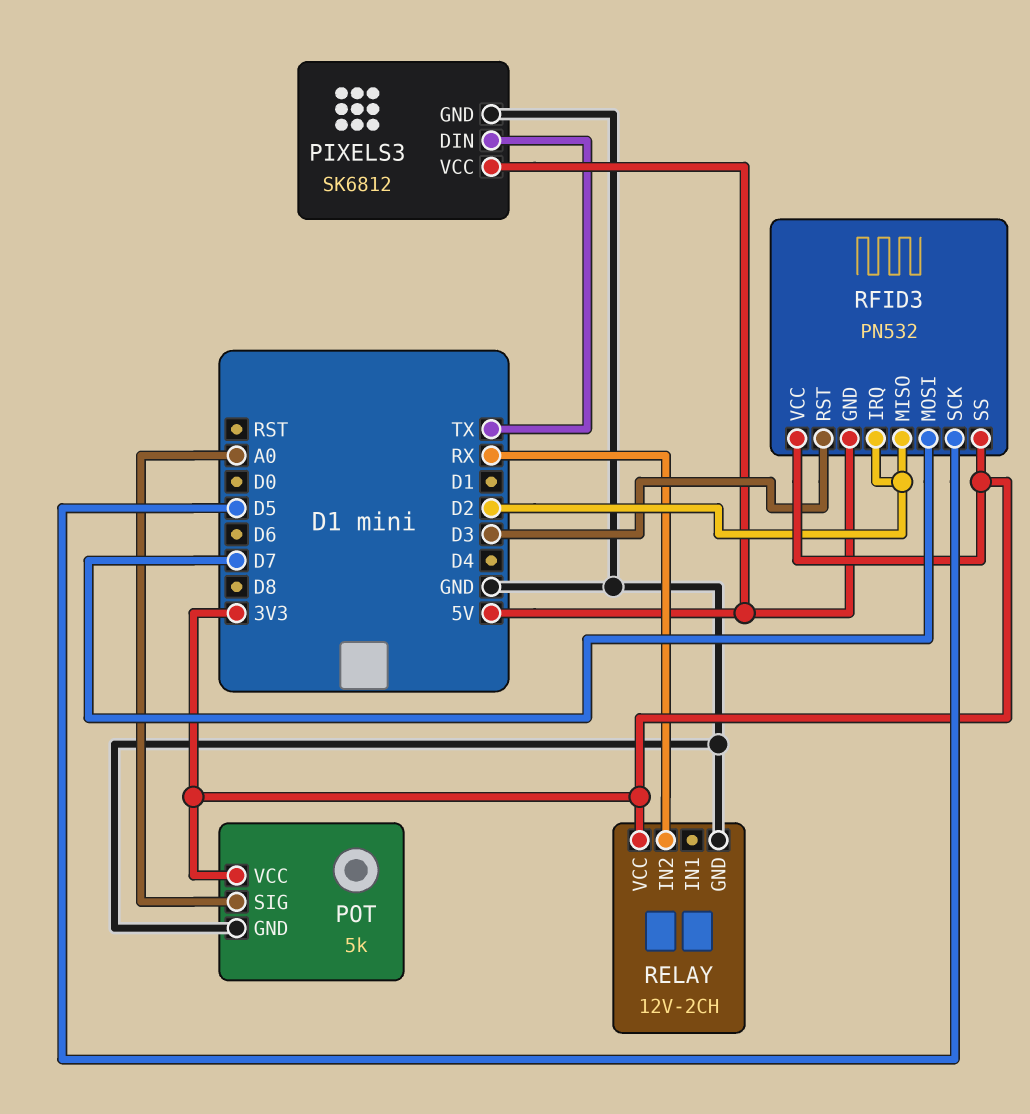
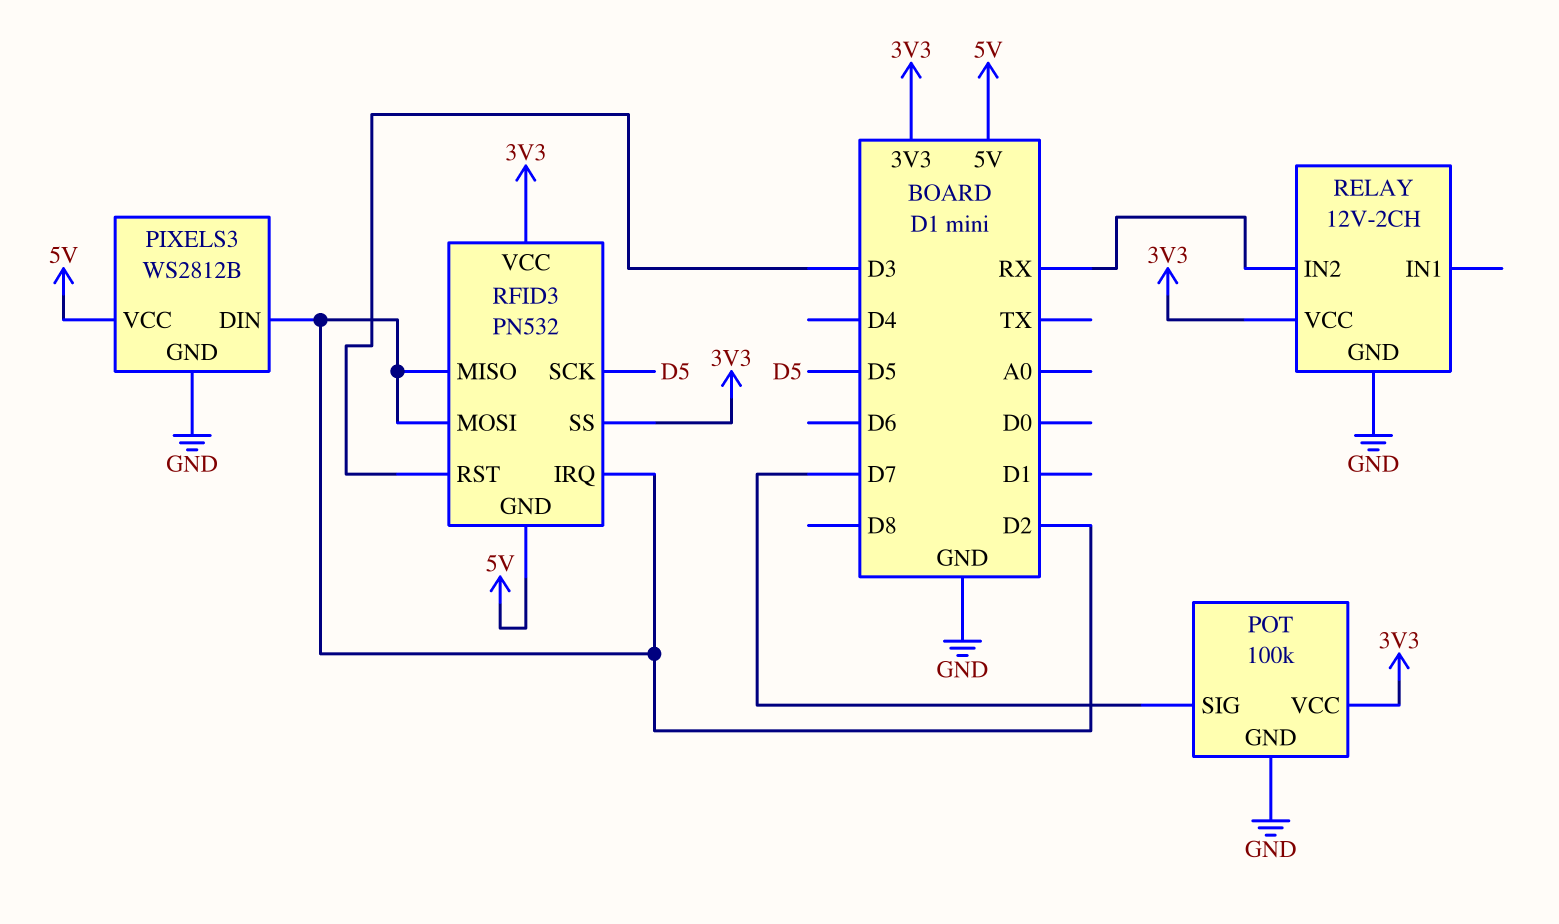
PIXELS3: SK6812 -> WS2812B
PIXELS3 pin DIN: TX -> D2
POT: 5k -> 100k
POT pin SIG: A0 -> D7
RFID3 pin MOSI: D7 -> D2

